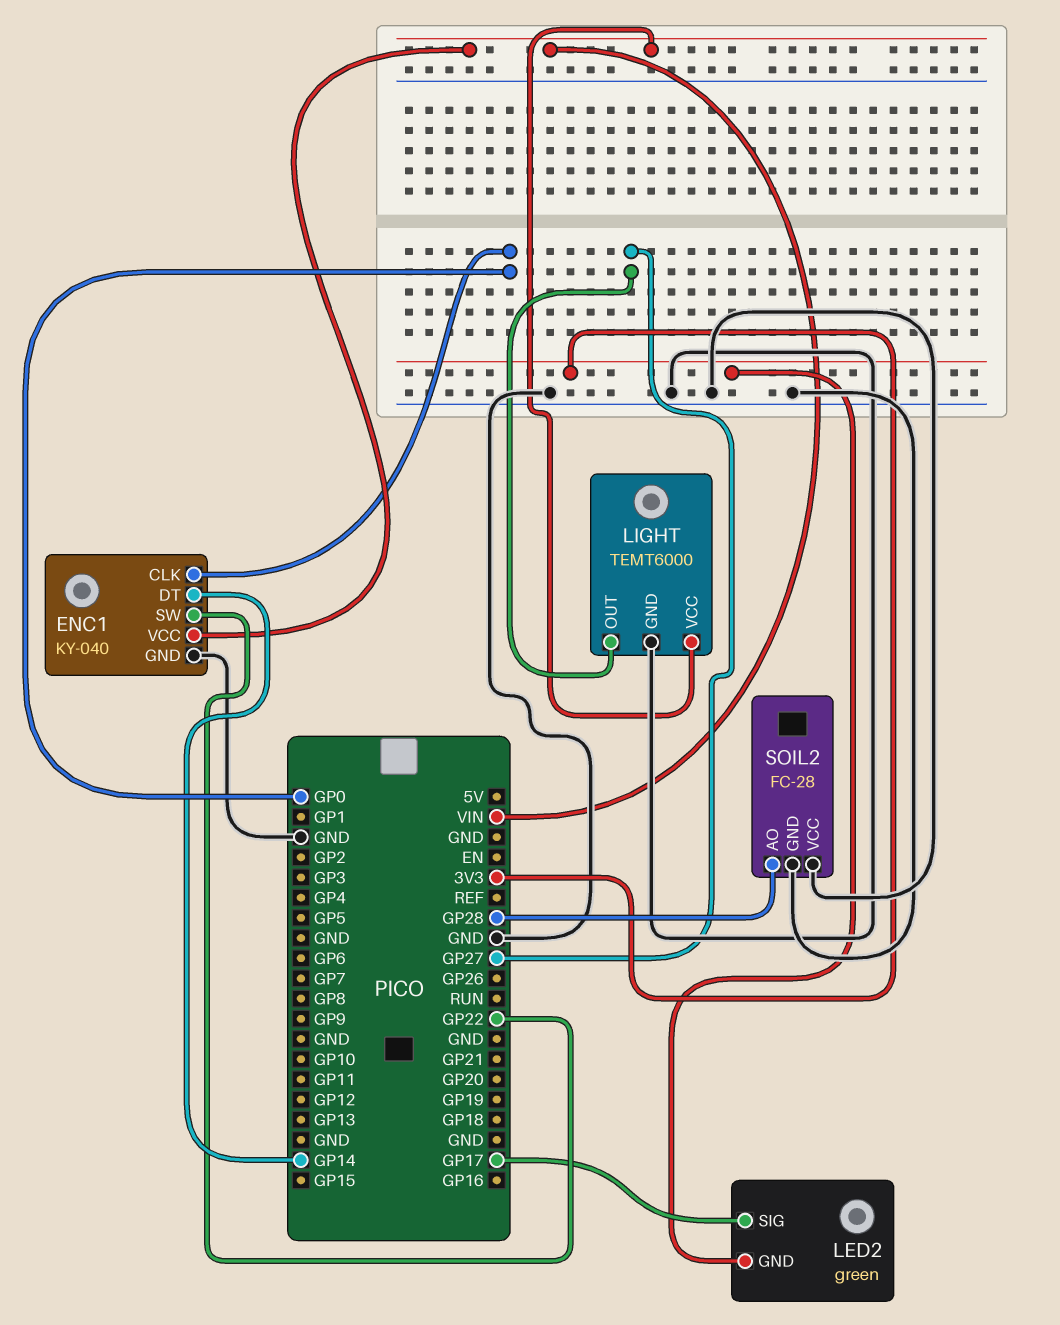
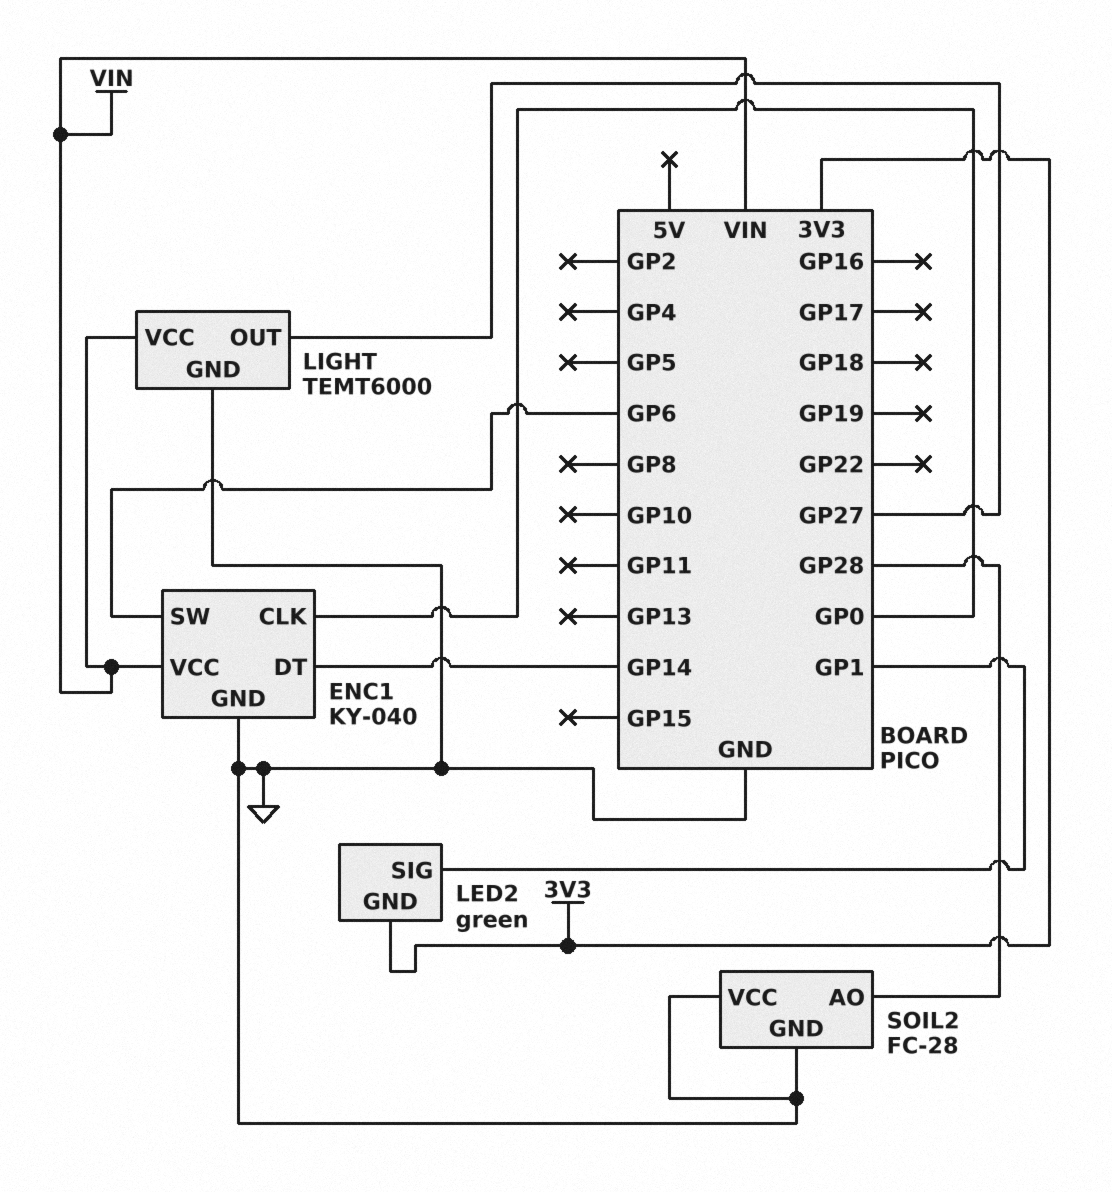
ENC1 pin SW: GP22 -> GP6
LED2 pin SIG: GP17 -> GP1

